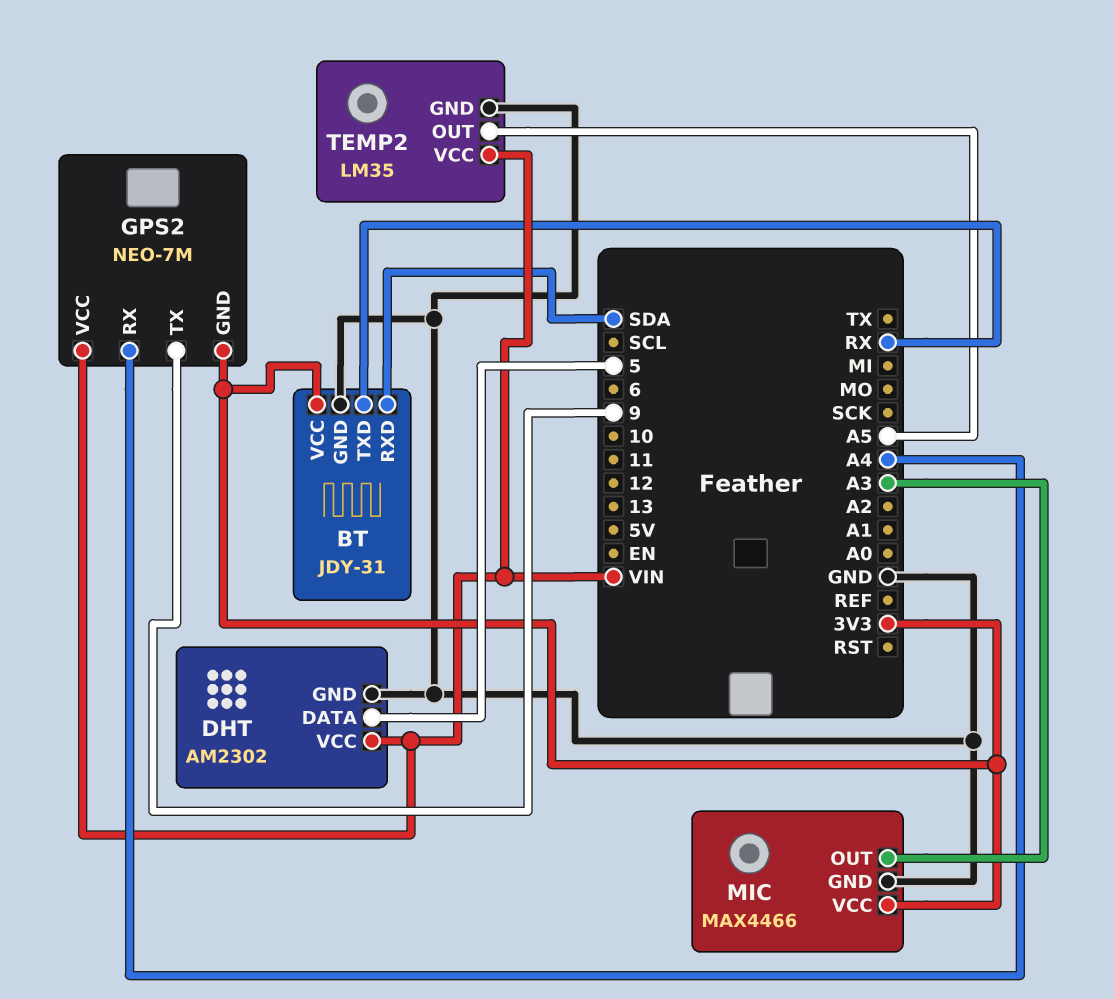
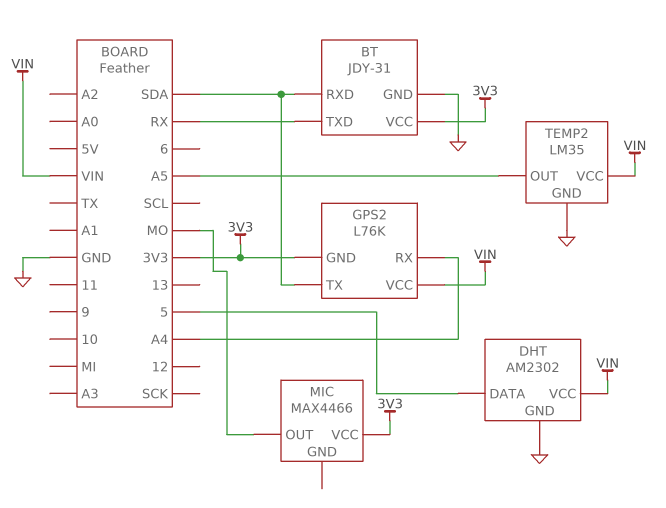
GPS2: NEO-7M -> L76K
GPS2 pin TX: 9 -> SDA
MIC pin GND: GND -> none
MIC pin OUT: A3 -> MO

